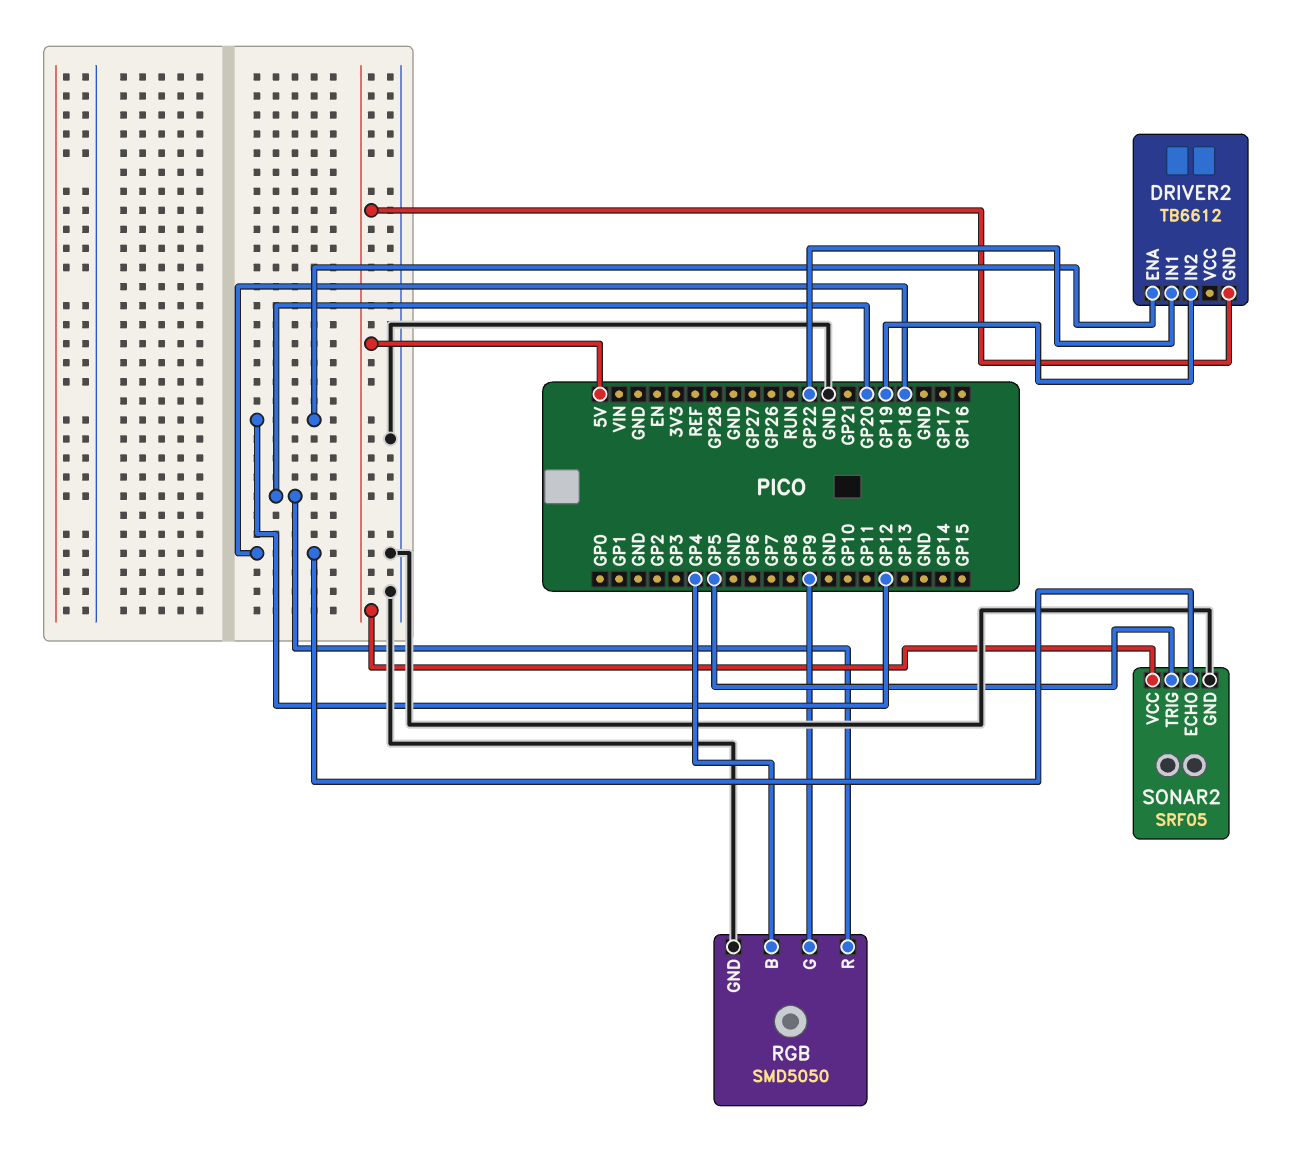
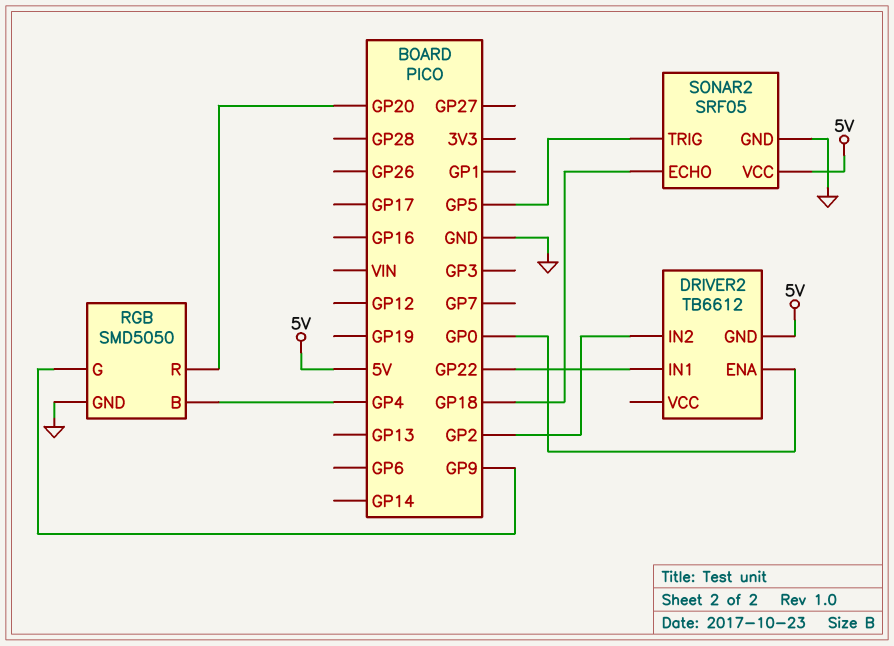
DRIVER2 pin ENA: GP12 -> GP0
DRIVER2 pin IN2: GP19 -> GP2

